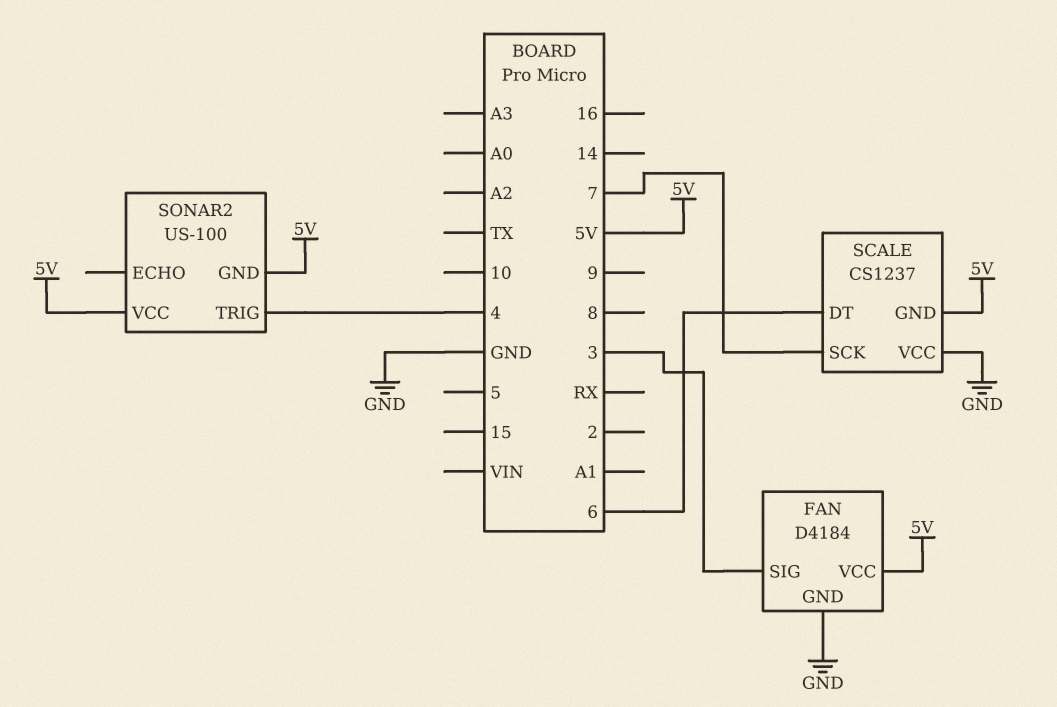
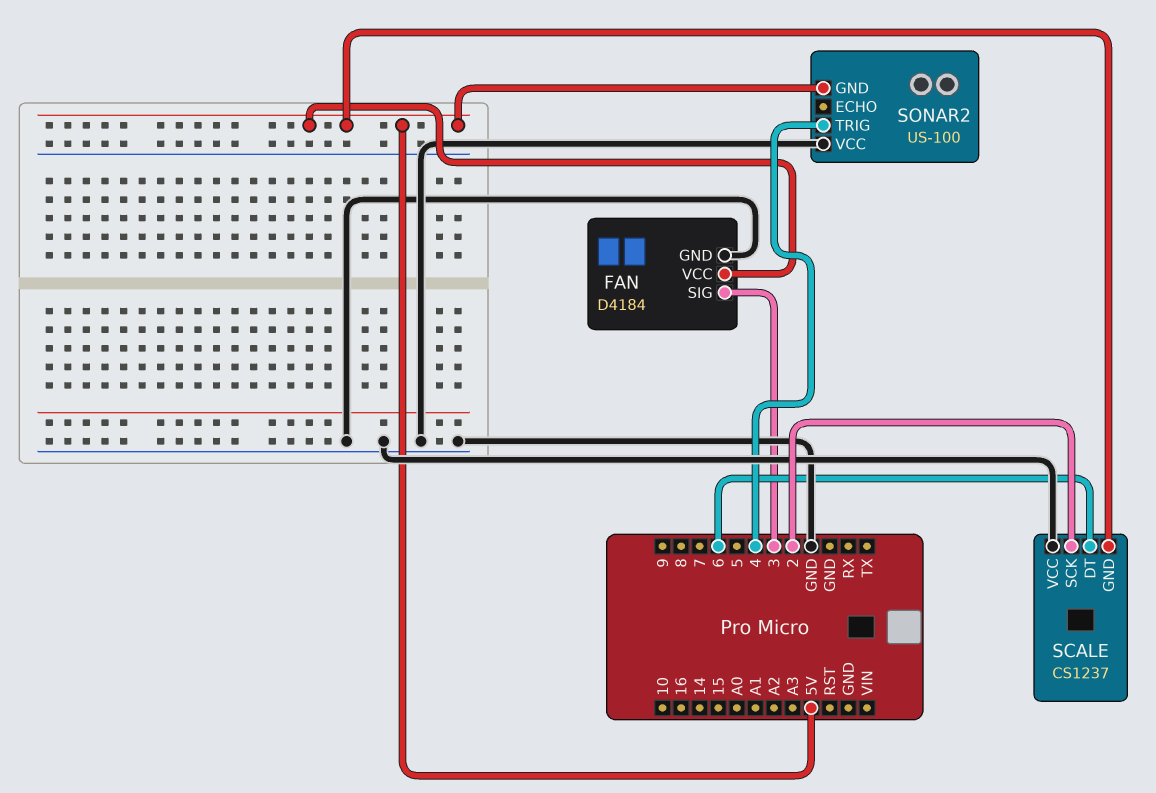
SCALE pin SCK: 7 -> 2
SONAR2 pin VCC: 5V -> GND

